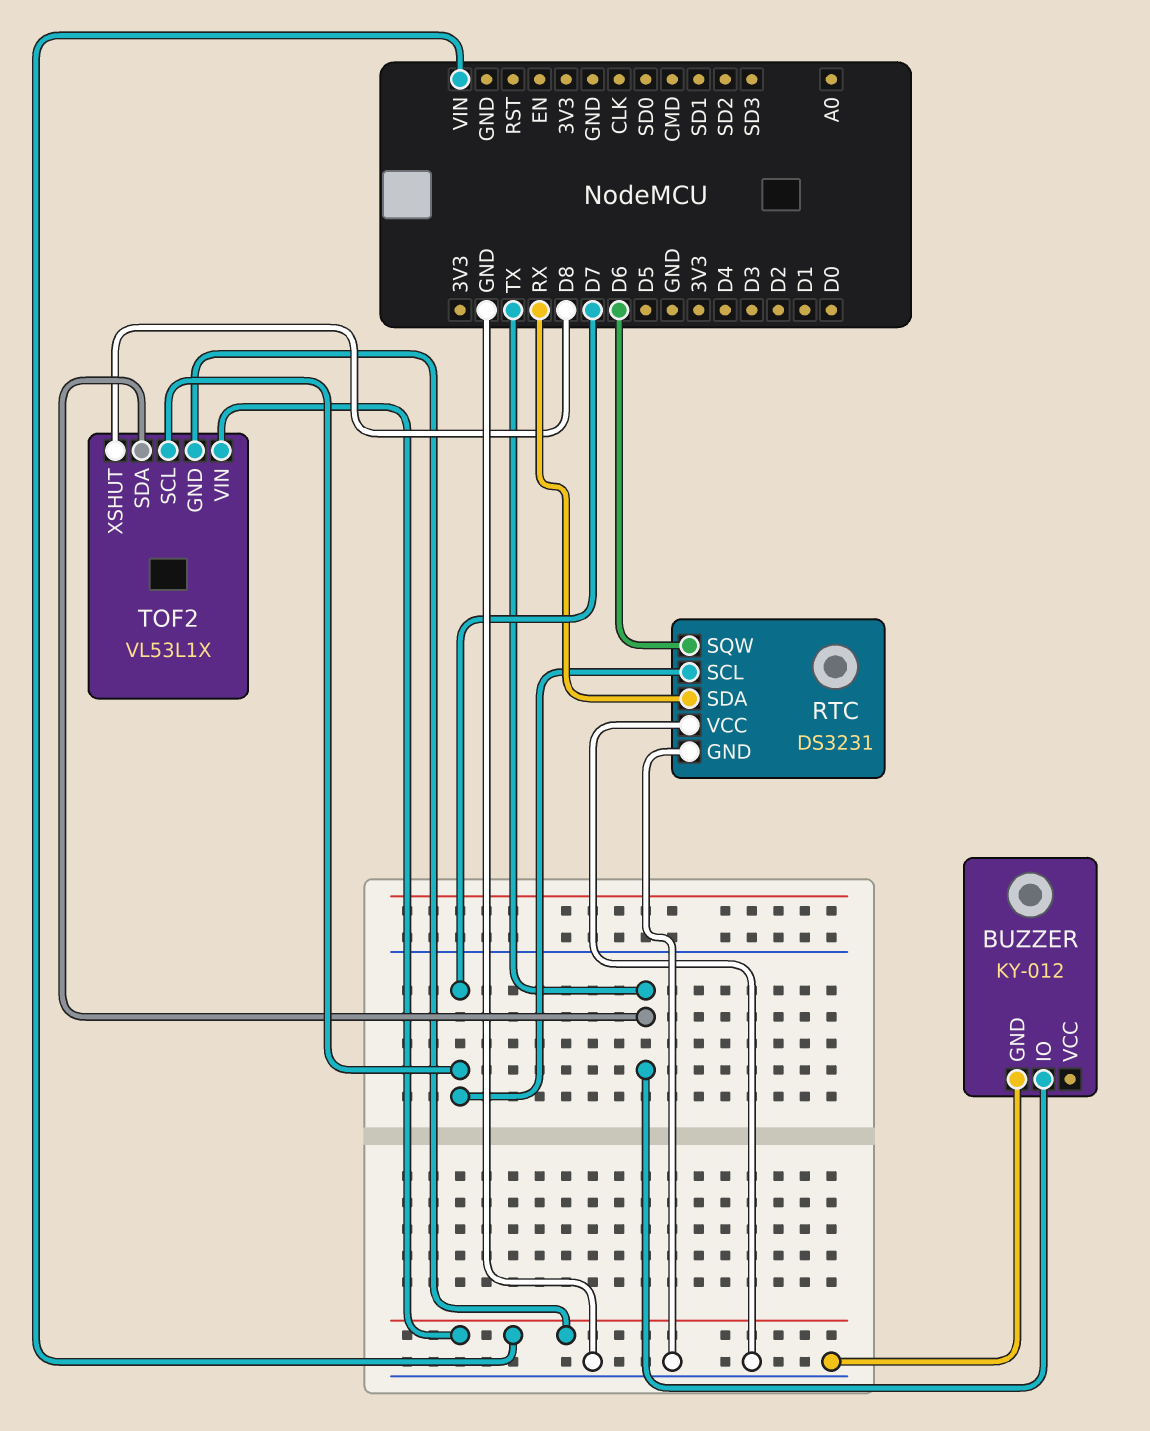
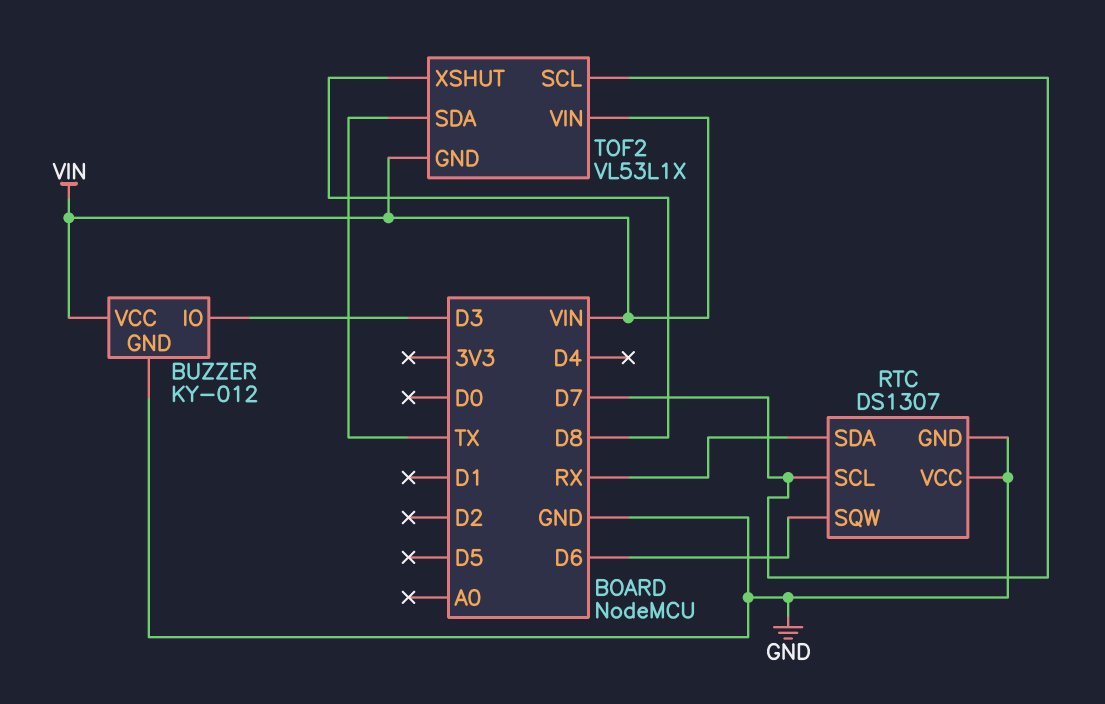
BUZZER pin IO: TX -> D3
BUZZER pin VCC: none -> VIN
RTC: DS3231 -> DS1307

